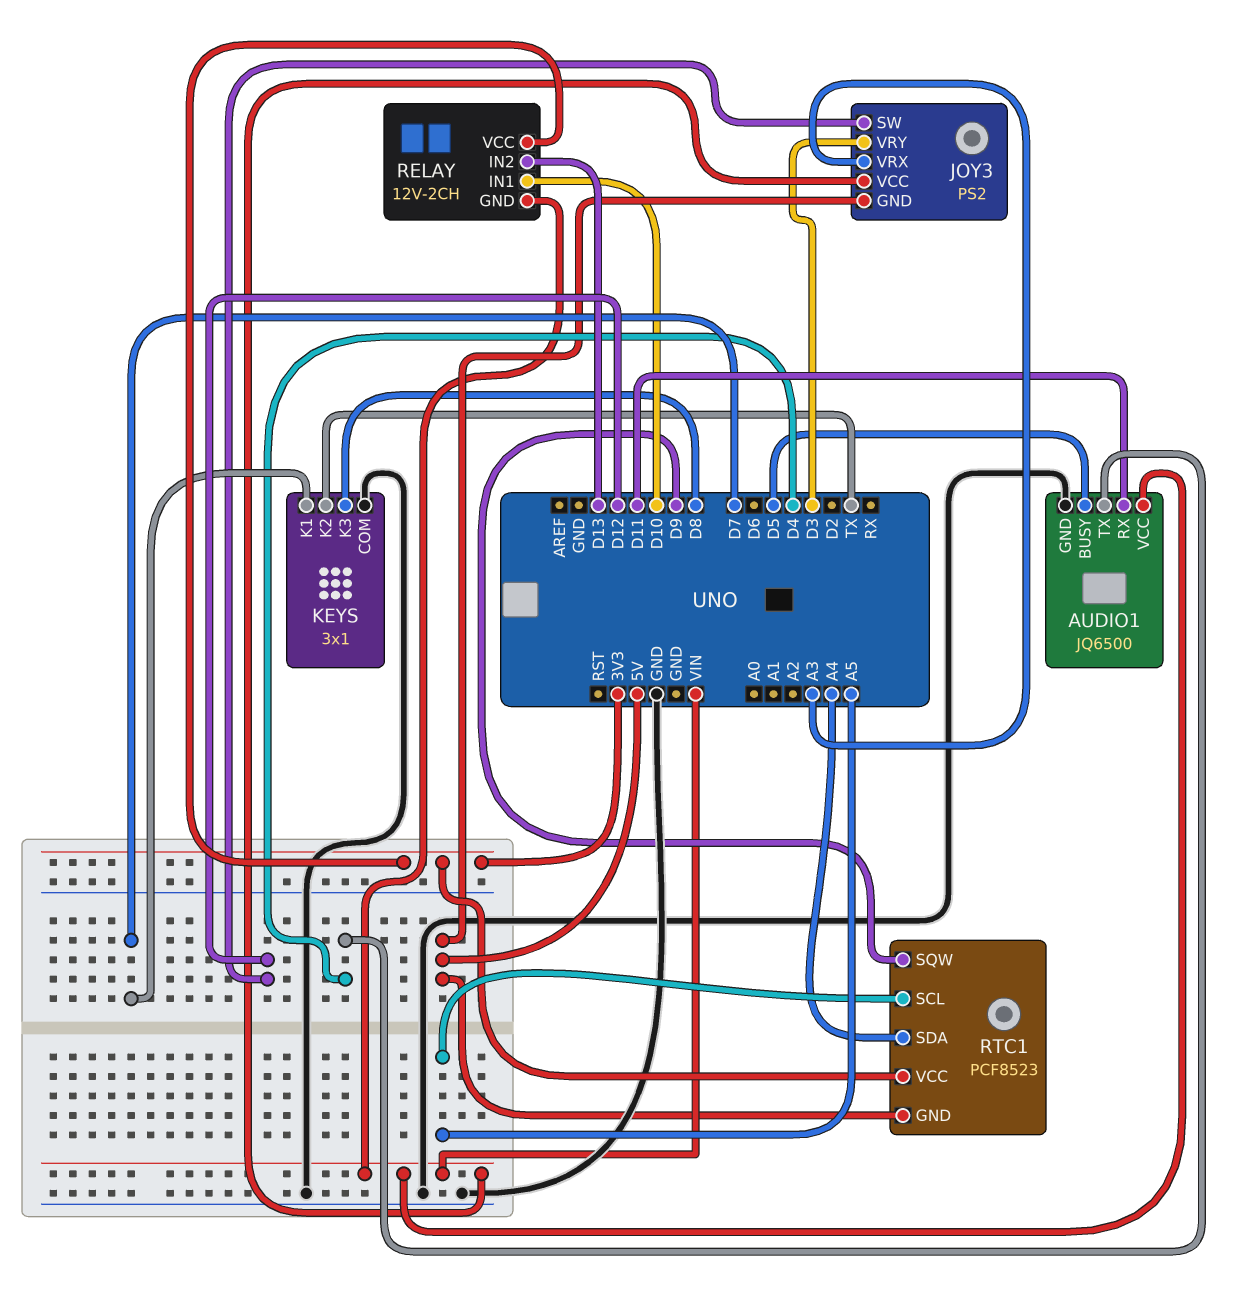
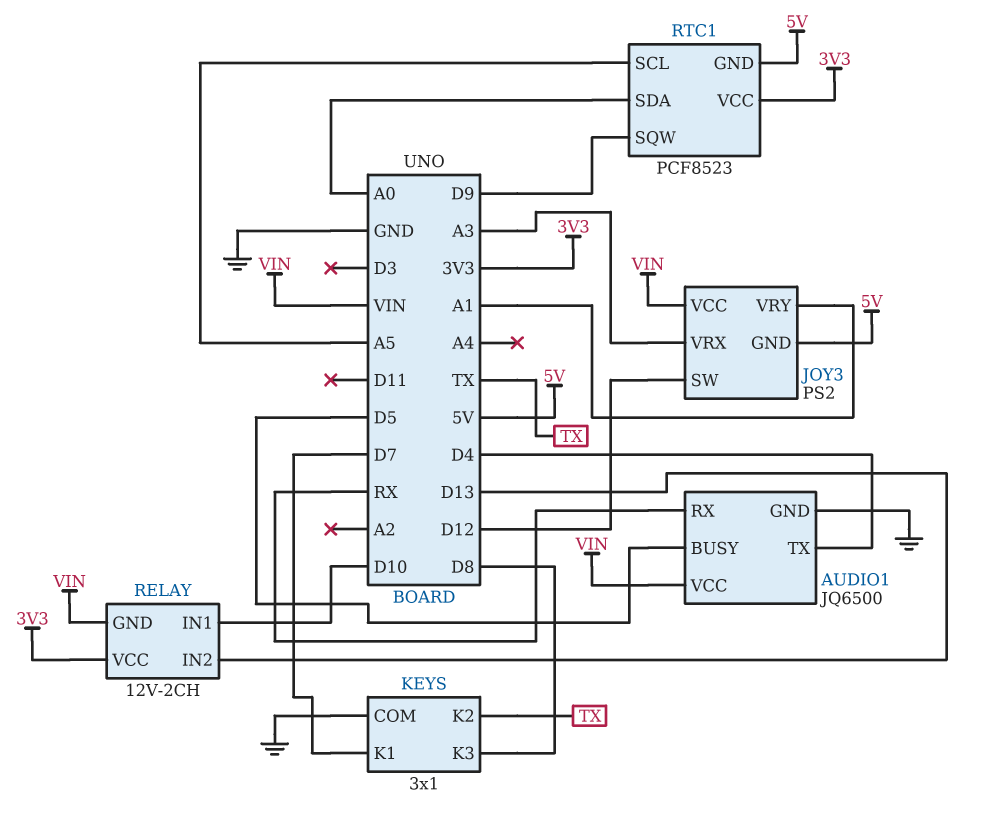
AUDIO1 pin RX: D11 -> RX
JOY3 pin VRY: D3 -> A1
RTC1 pin SDA: A4 -> A0

